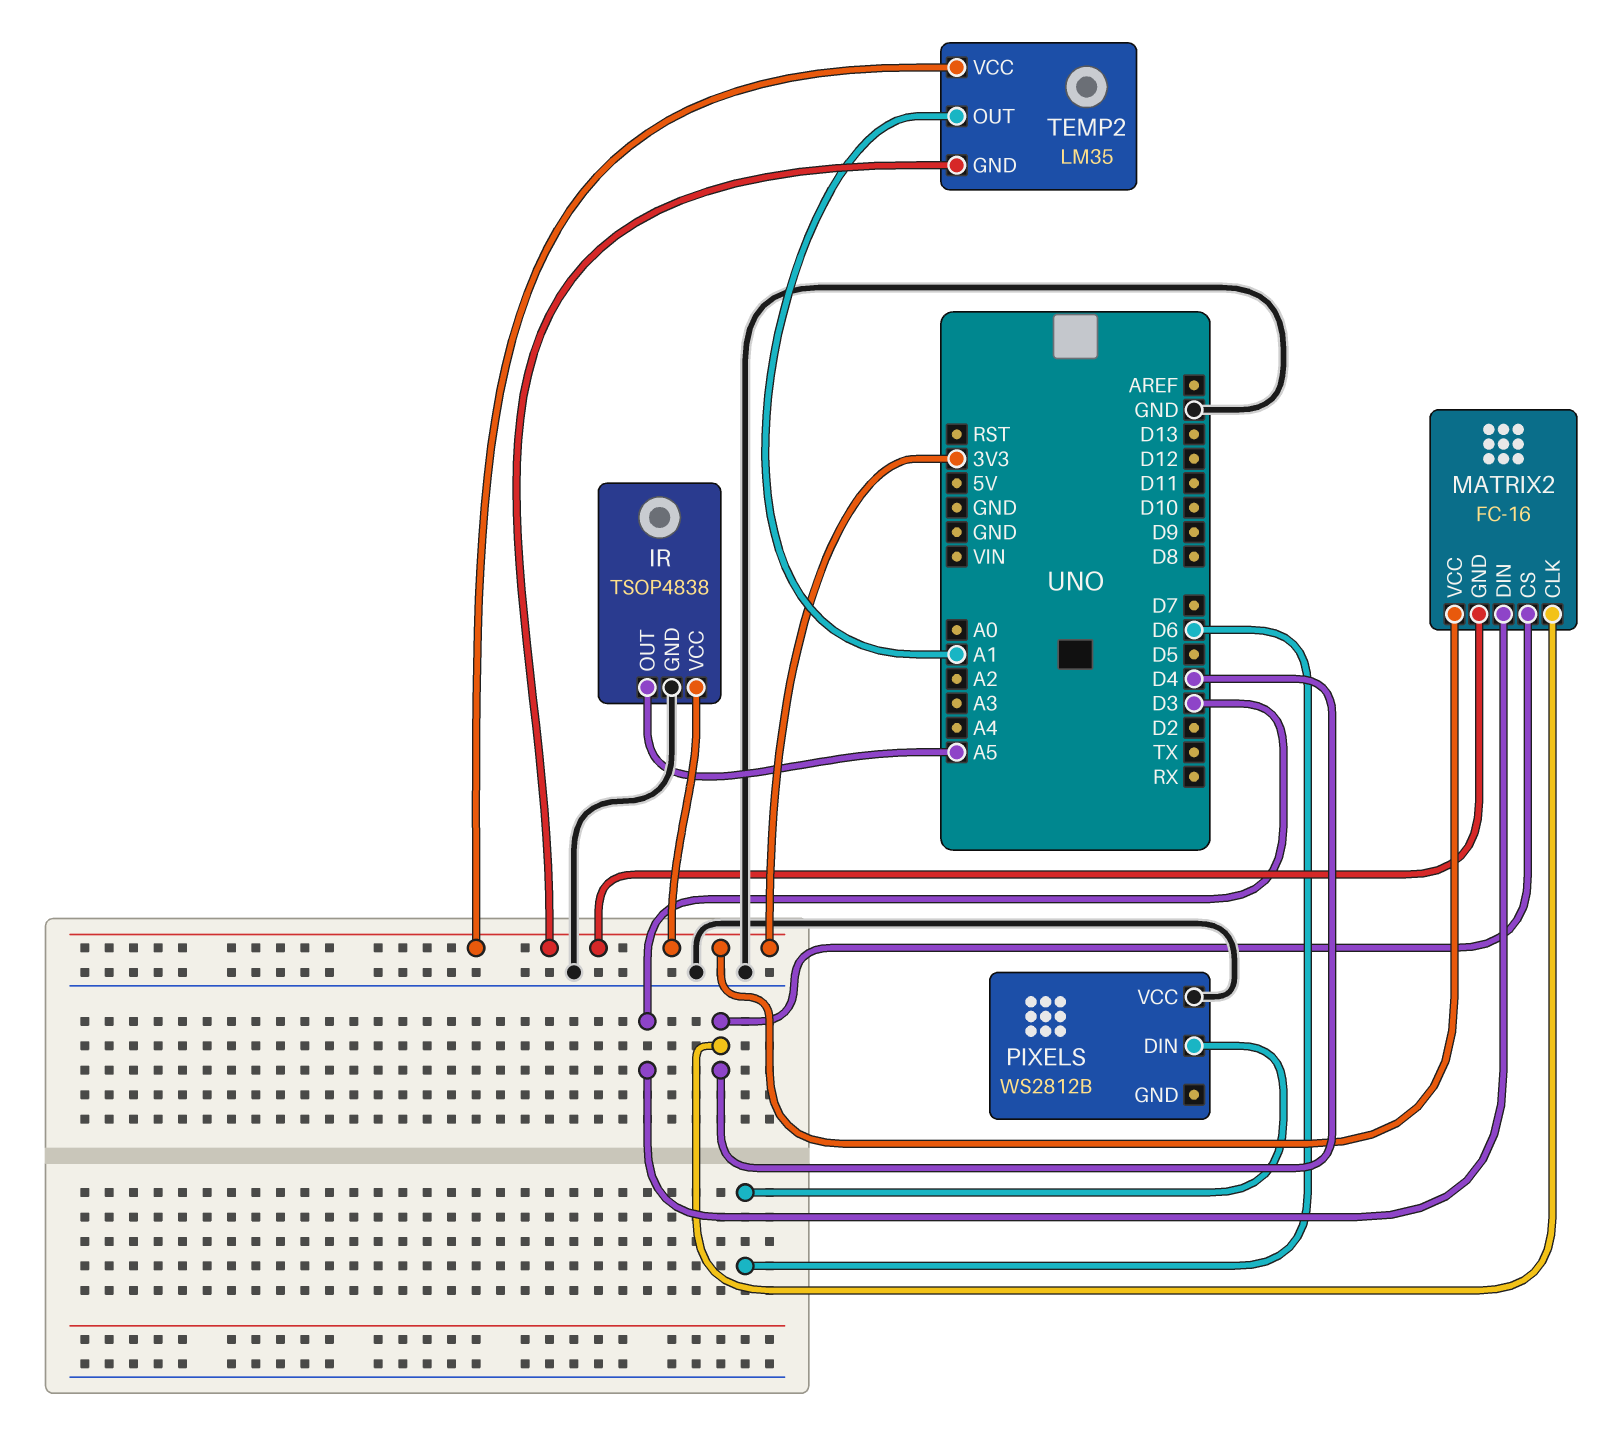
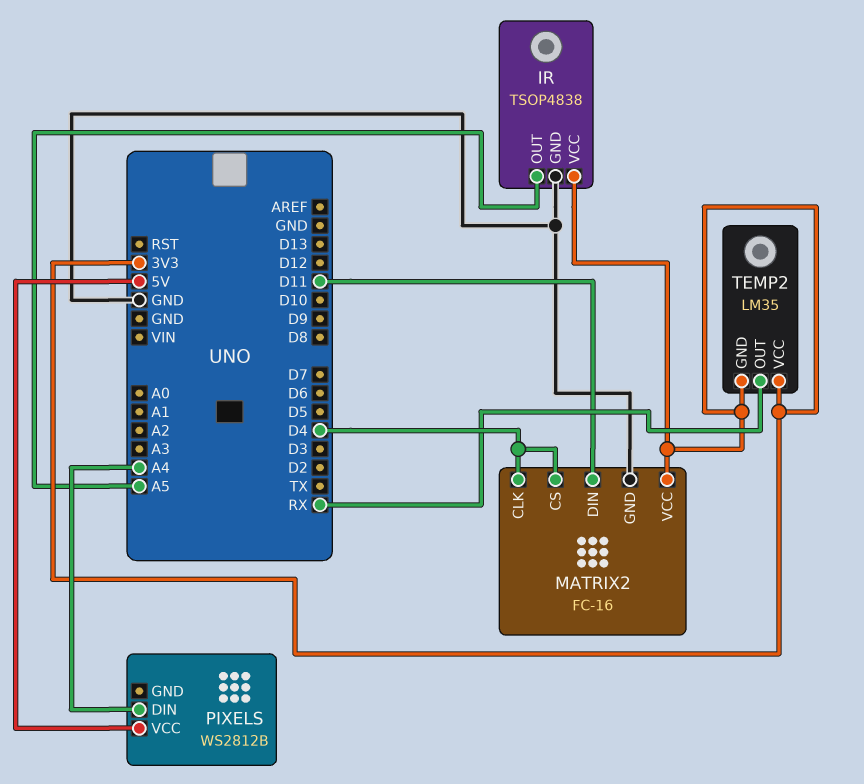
MATRIX2 pin DIN: D3 -> D11
MATRIX2 pin GND: 3V3 -> GND
PIXELS pin DIN: D6 -> A4
PIXELS pin VCC: GND -> 5V
TEMP2 pin OUT: A1 -> RX

